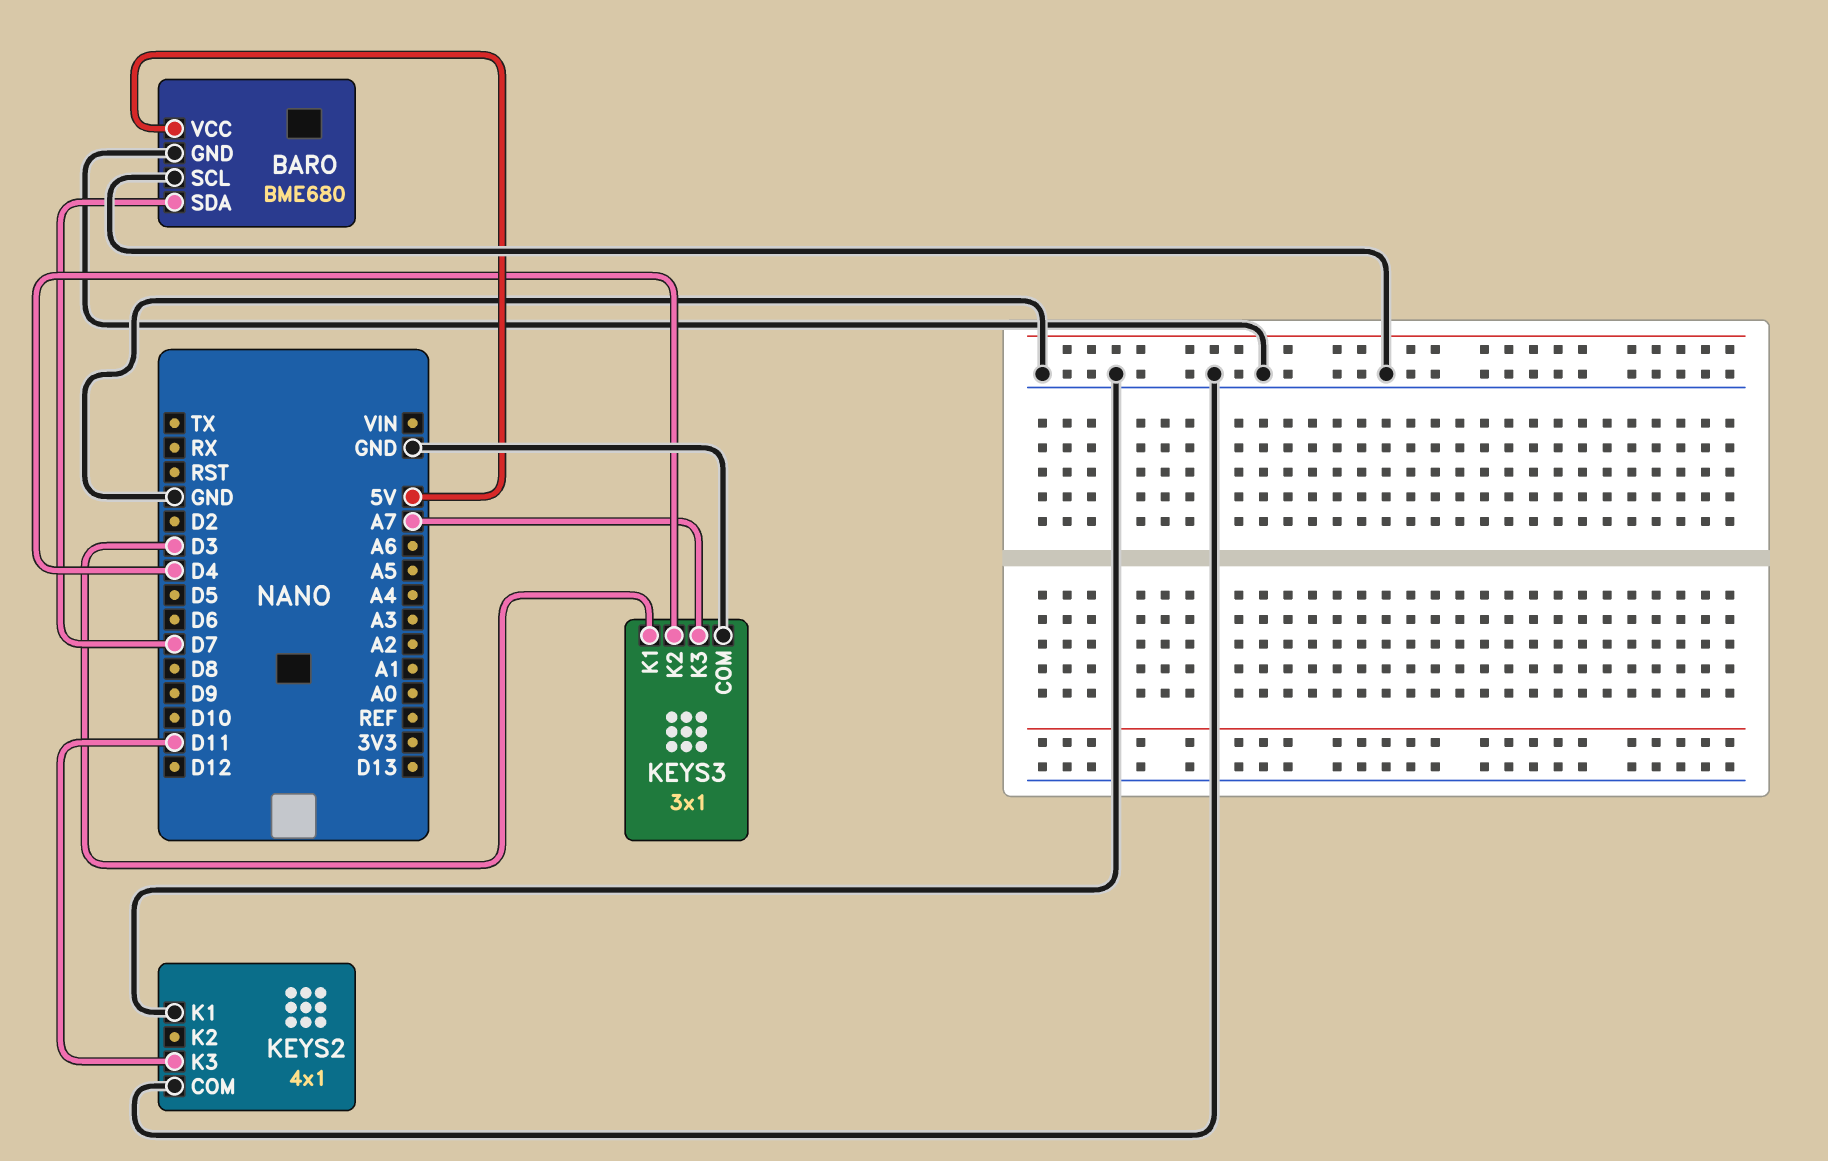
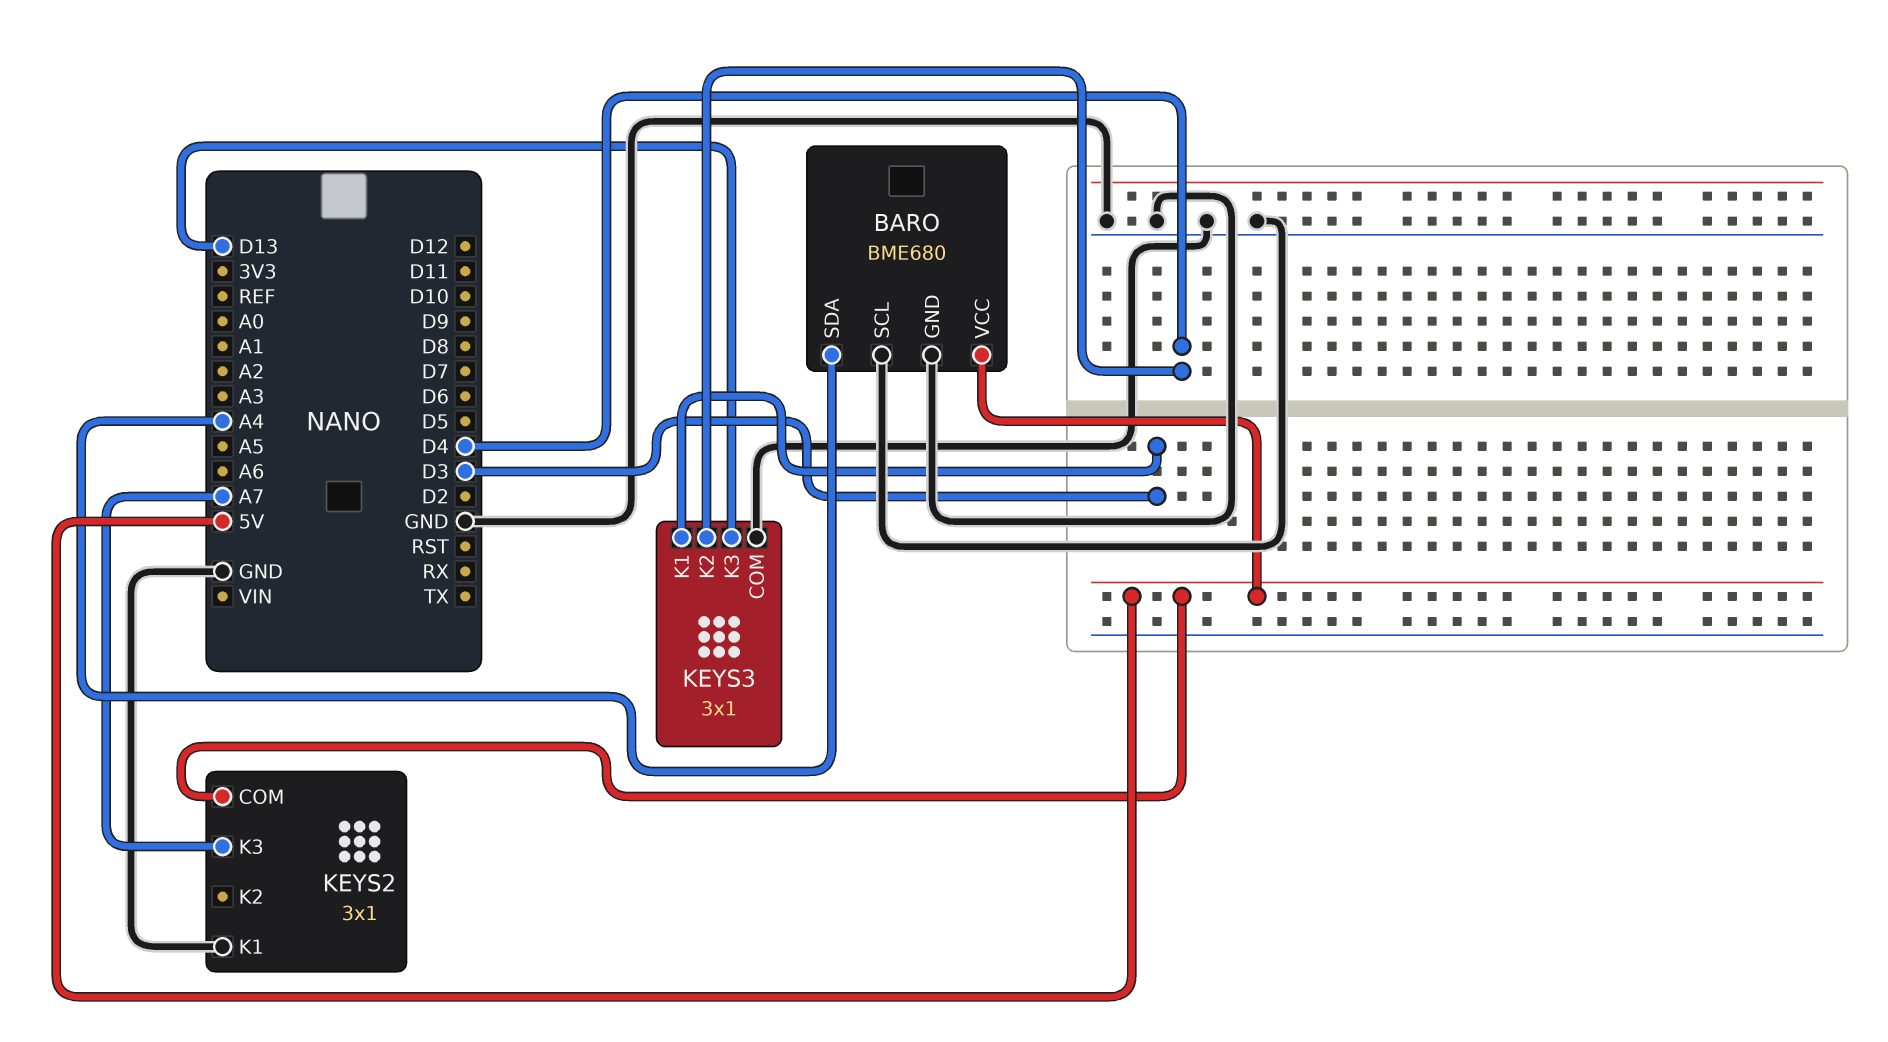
BARO pin SDA: D7 -> A4
KEYS2: 4x1 -> 3x1
KEYS2 pin COM: GND -> 5V
KEYS2 pin K3: D11 -> A7
KEYS3 pin K3: A7 -> D13

